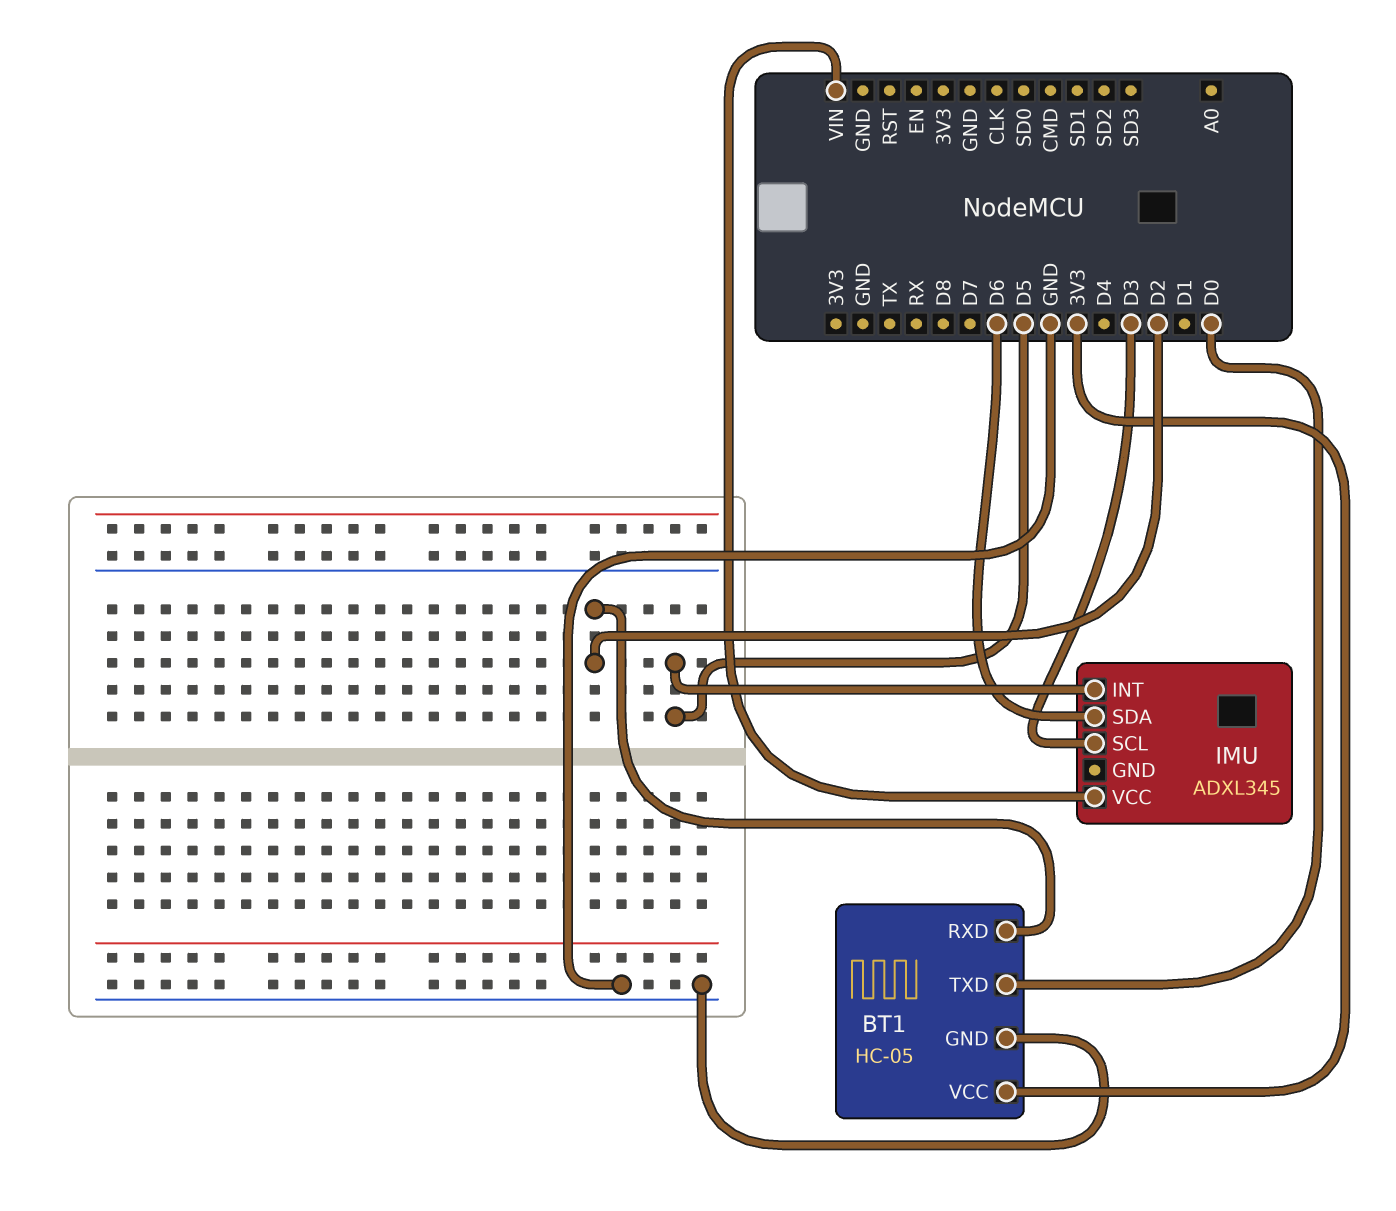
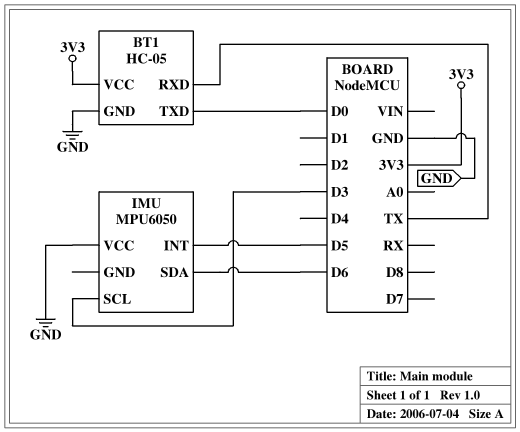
BT1 pin RXD: D2 -> TX
IMU: ADXL345 -> MPU6050
IMU pin VCC: VIN -> GND

